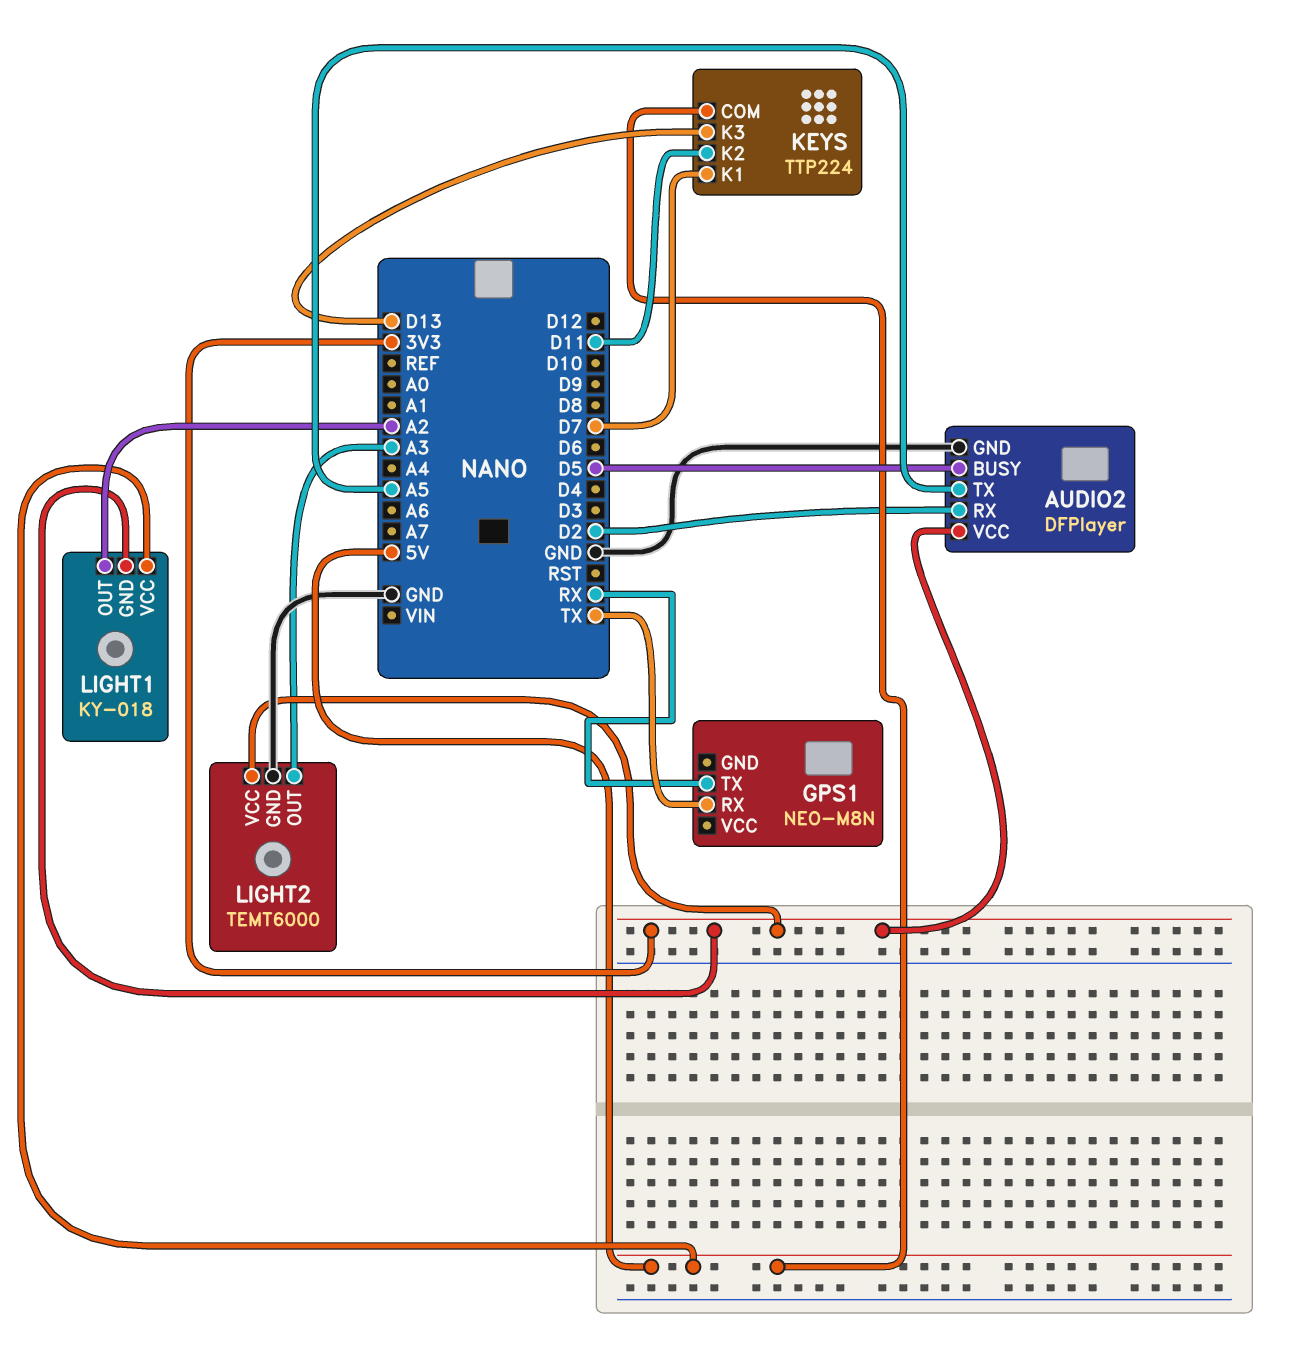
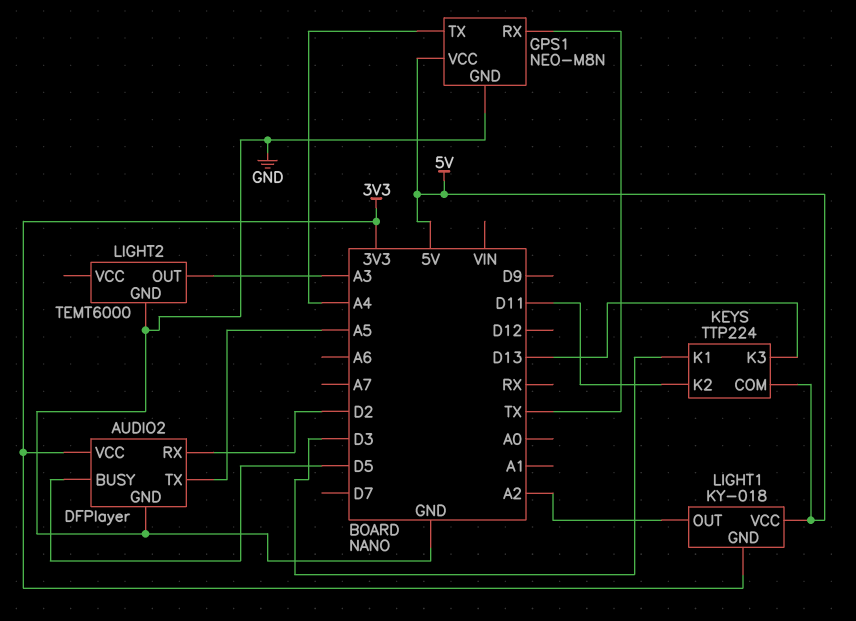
GPS1 pin GND: none -> GND
GPS1 pin TX: RX -> A4
GPS1 pin VCC: none -> 5V
KEYS pin K1: D7 -> D3
LIGHT2 pin VCC: 3V3 -> none

